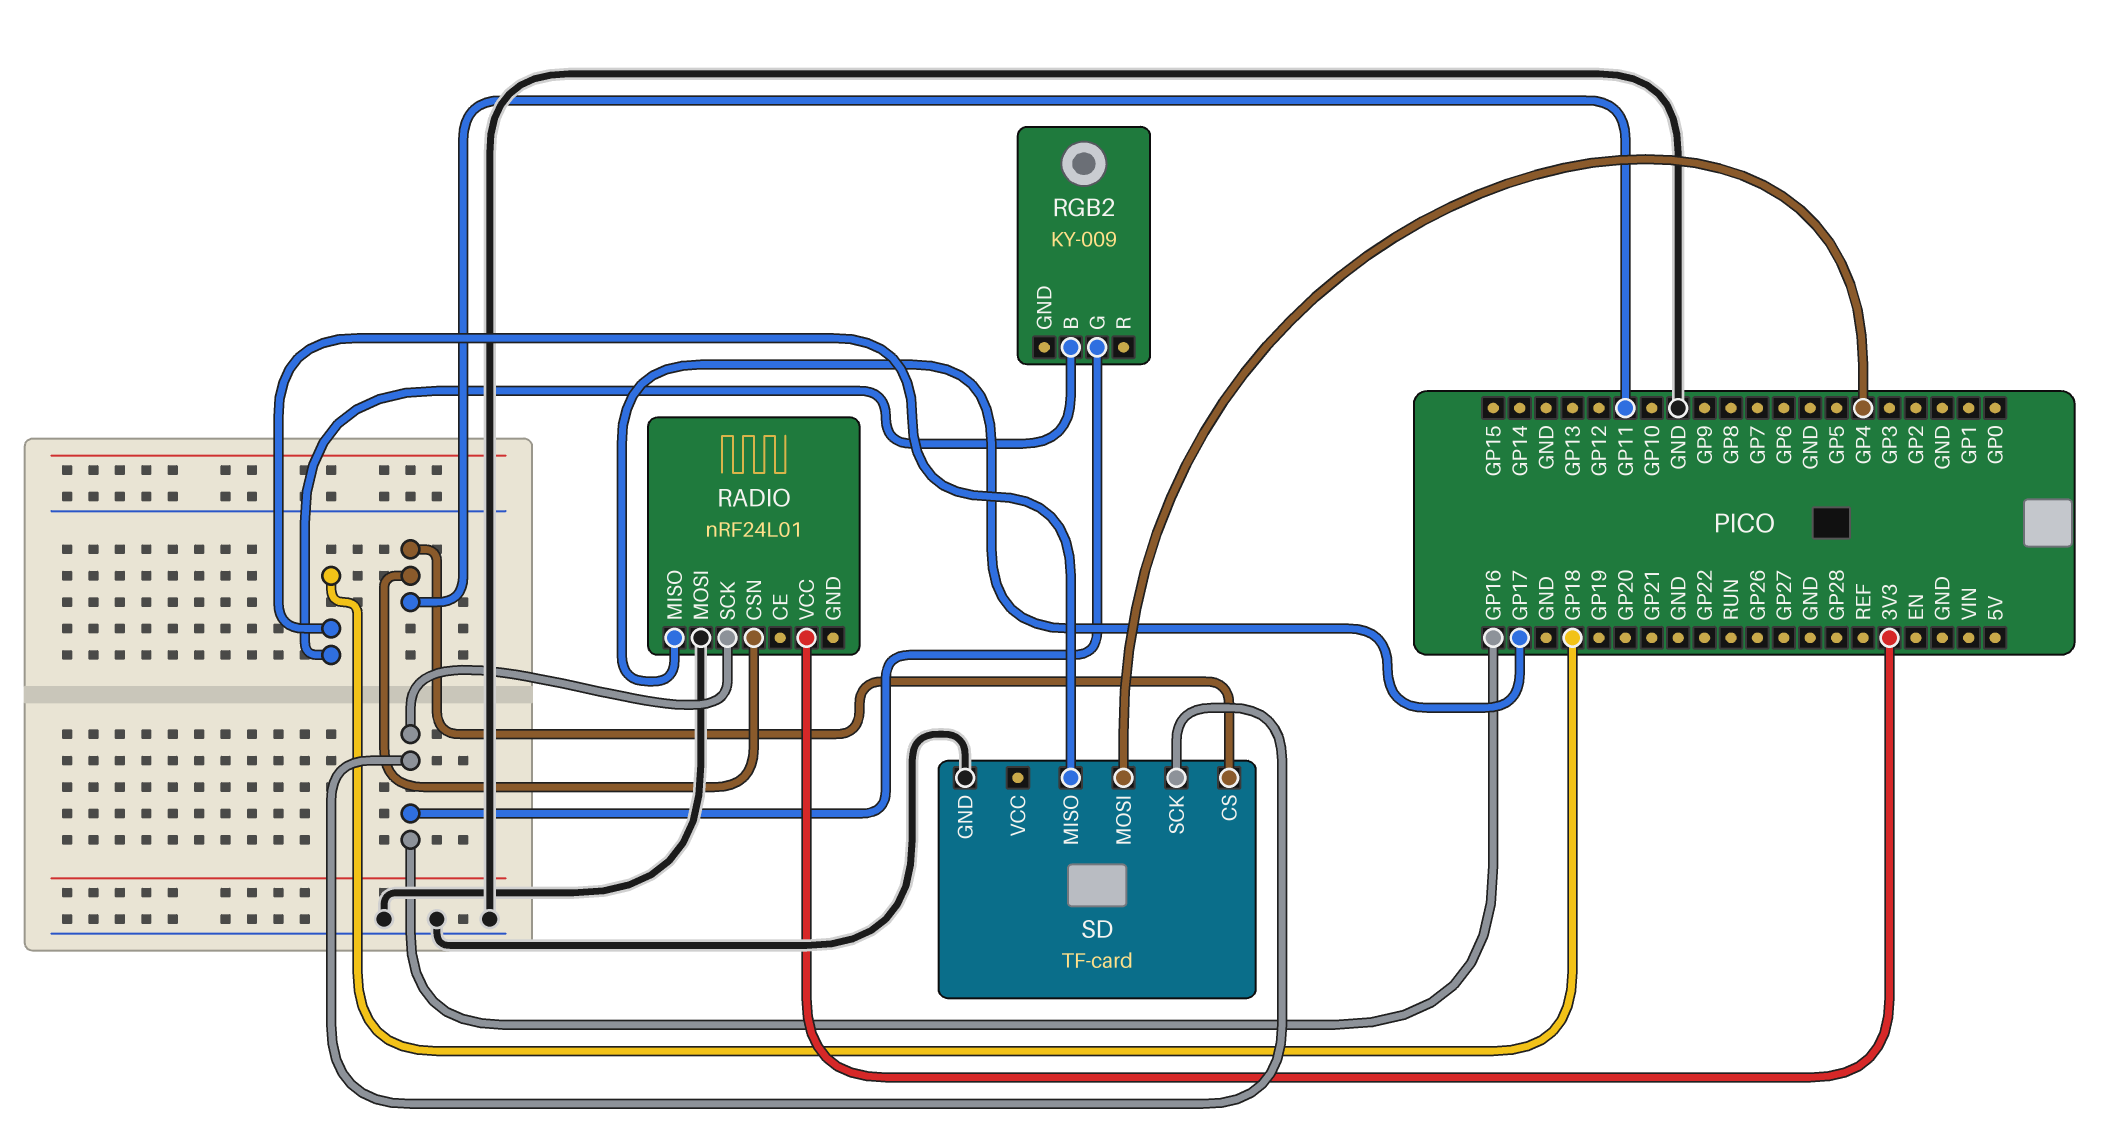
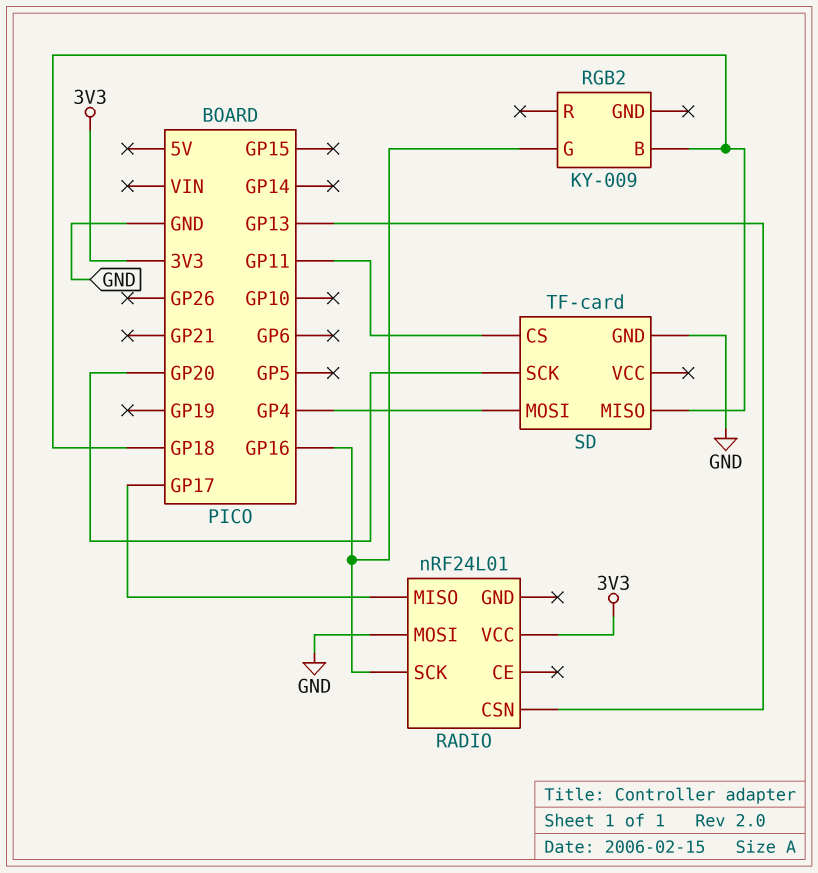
RADIO pin CSN: GP11 -> GP13
SD pin SCK: GP16 -> GP20

